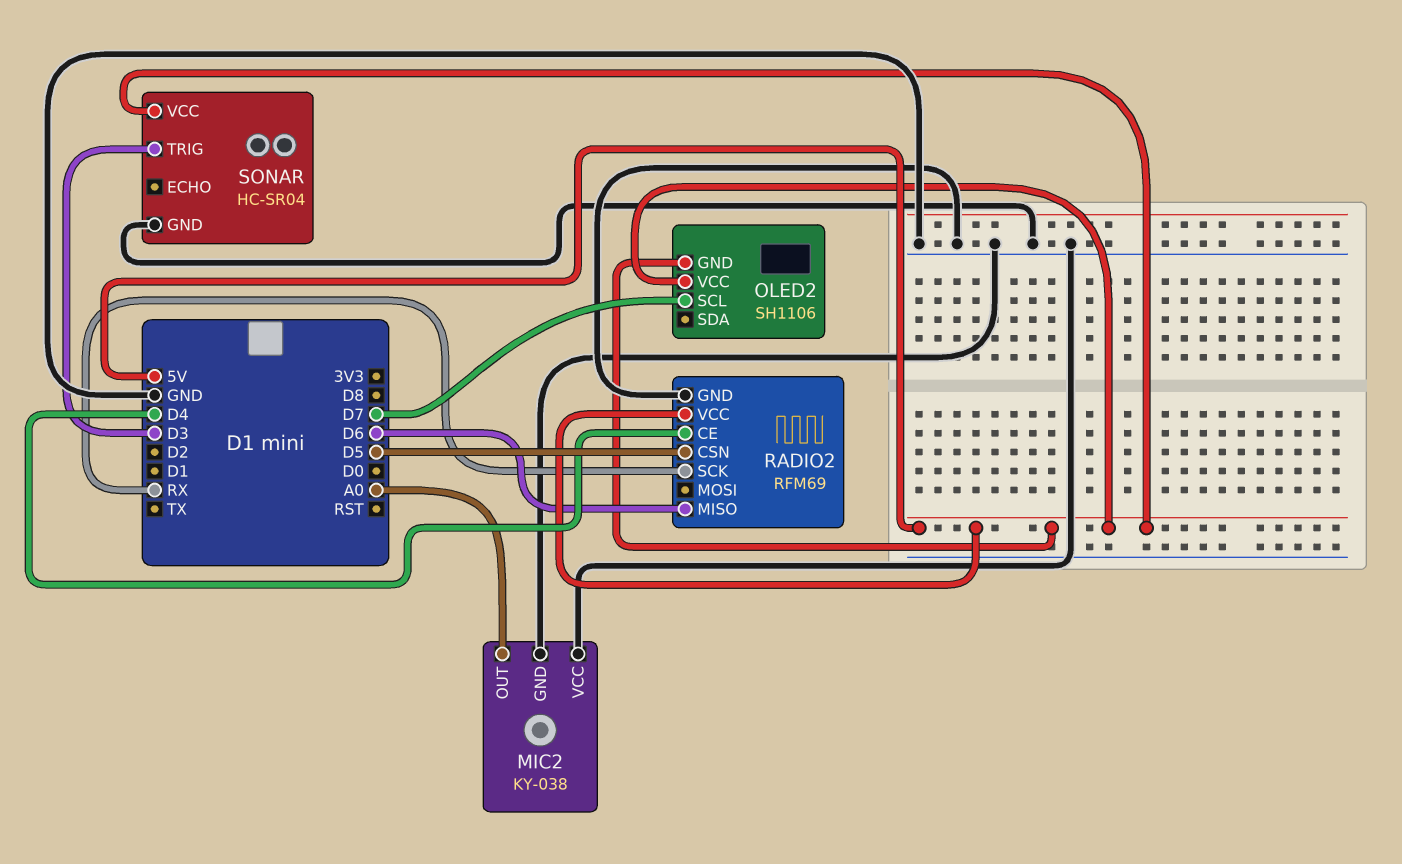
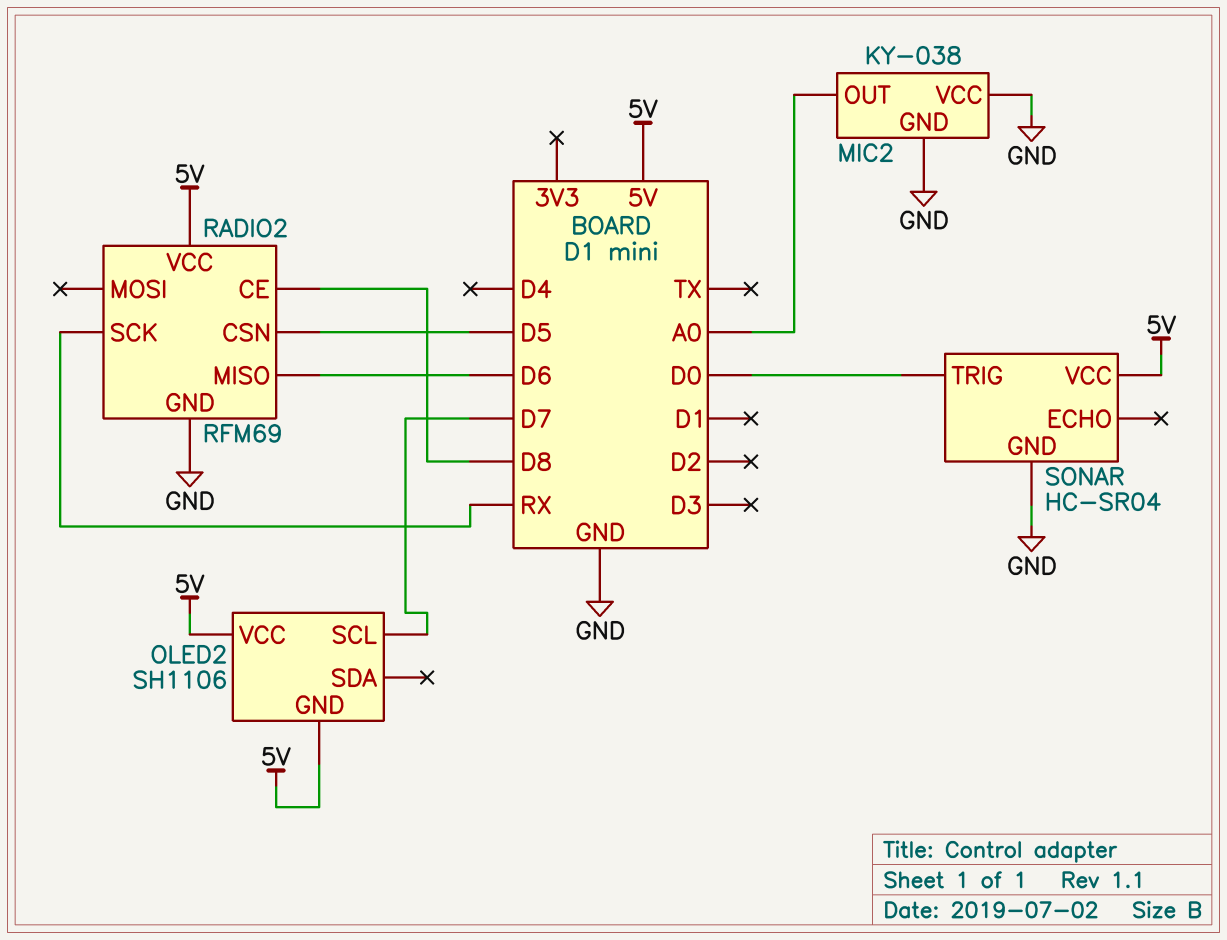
RADIO2 pin CE: D4 -> D8
SONAR pin TRIG: D3 -> D0

